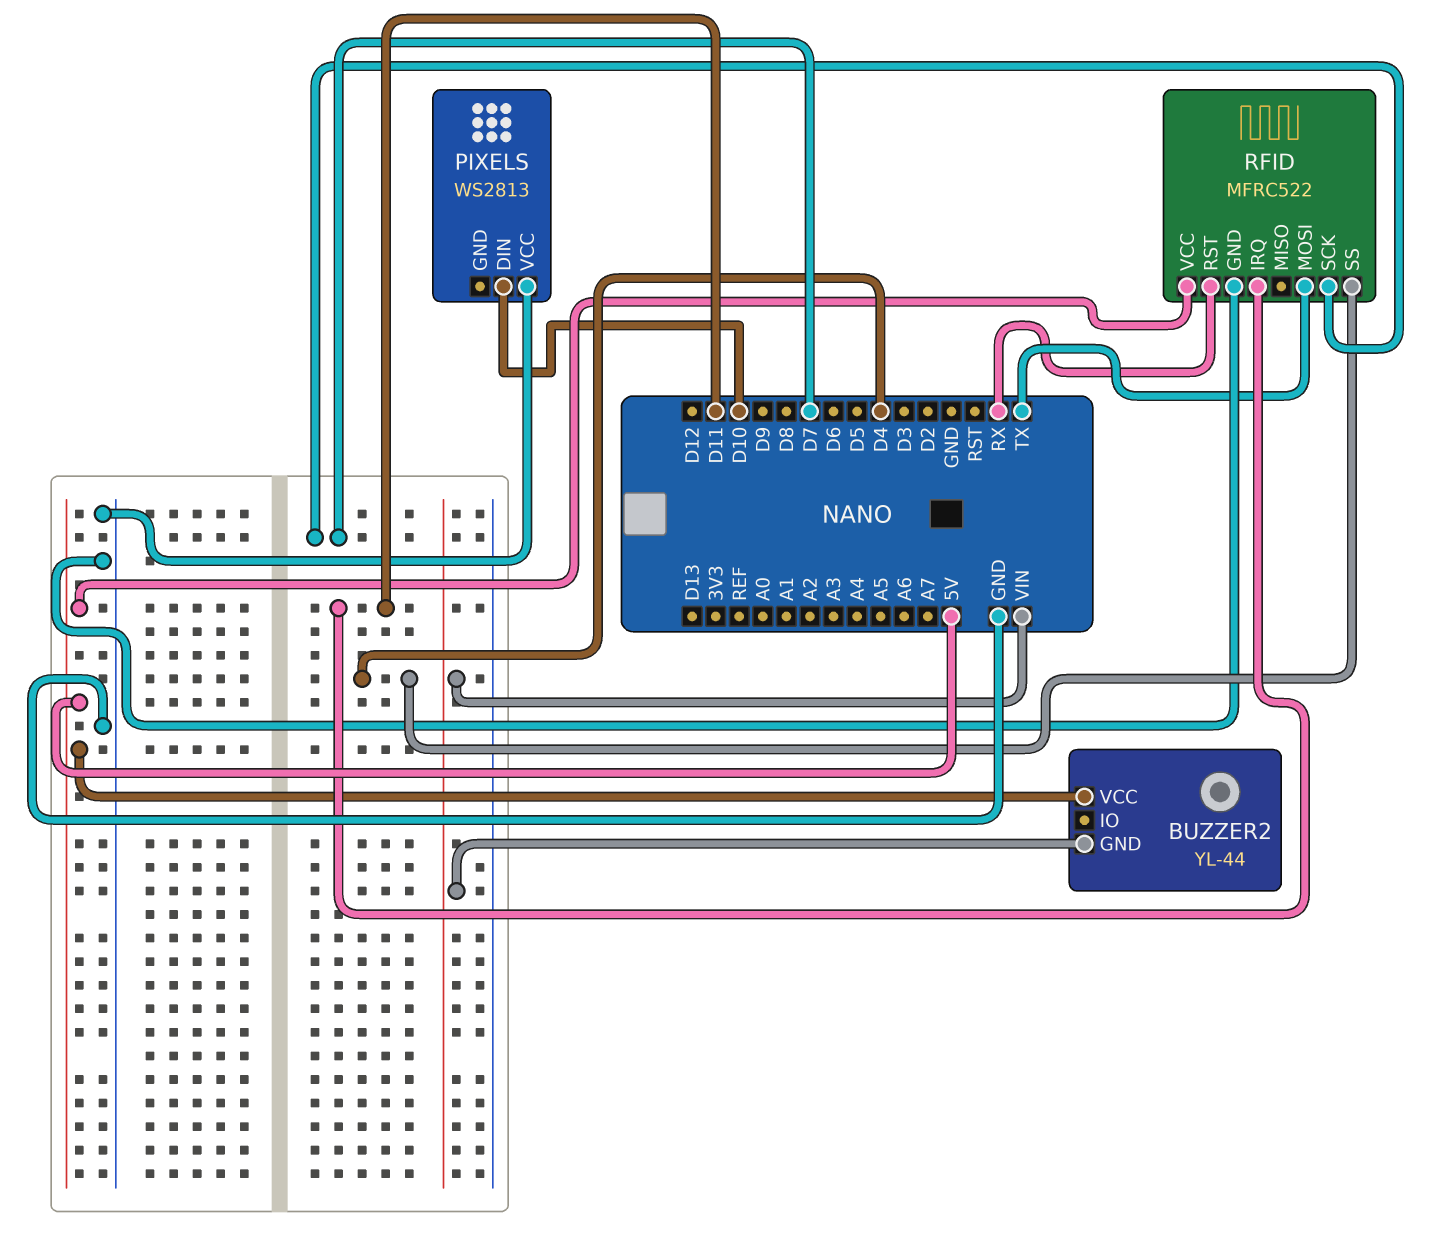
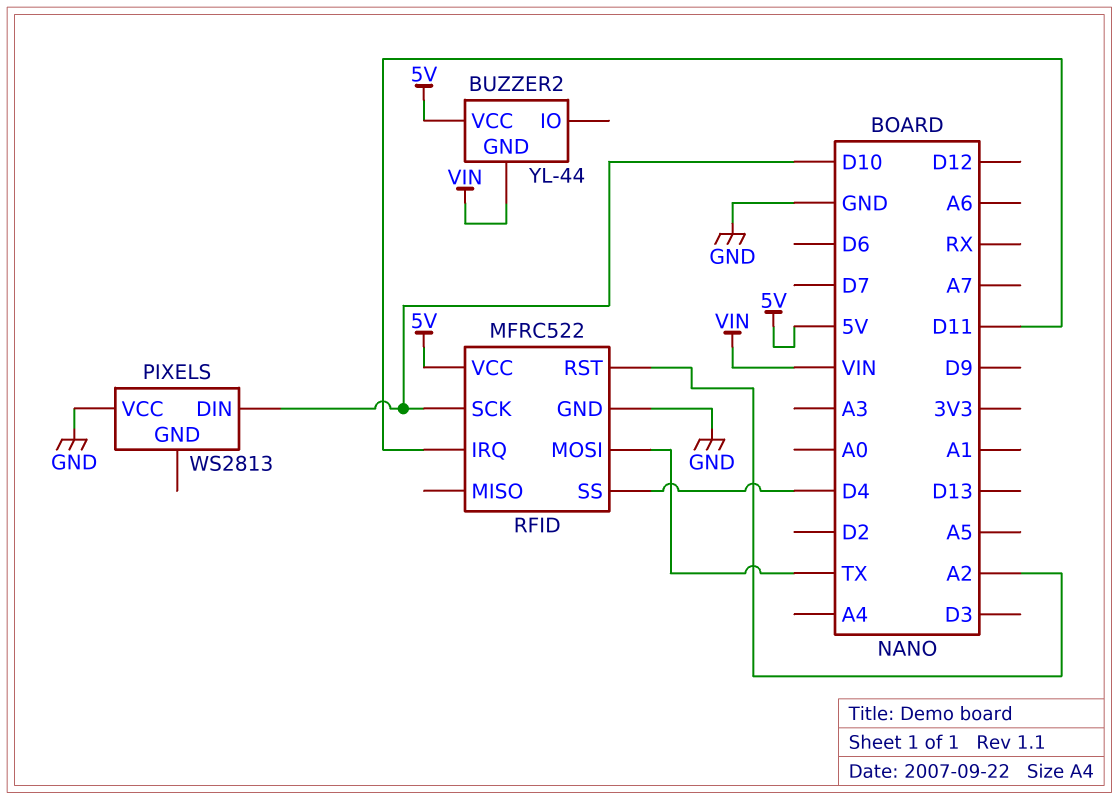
RFID pin RST: RX -> A2
RFID pin SCK: D7 -> D10

